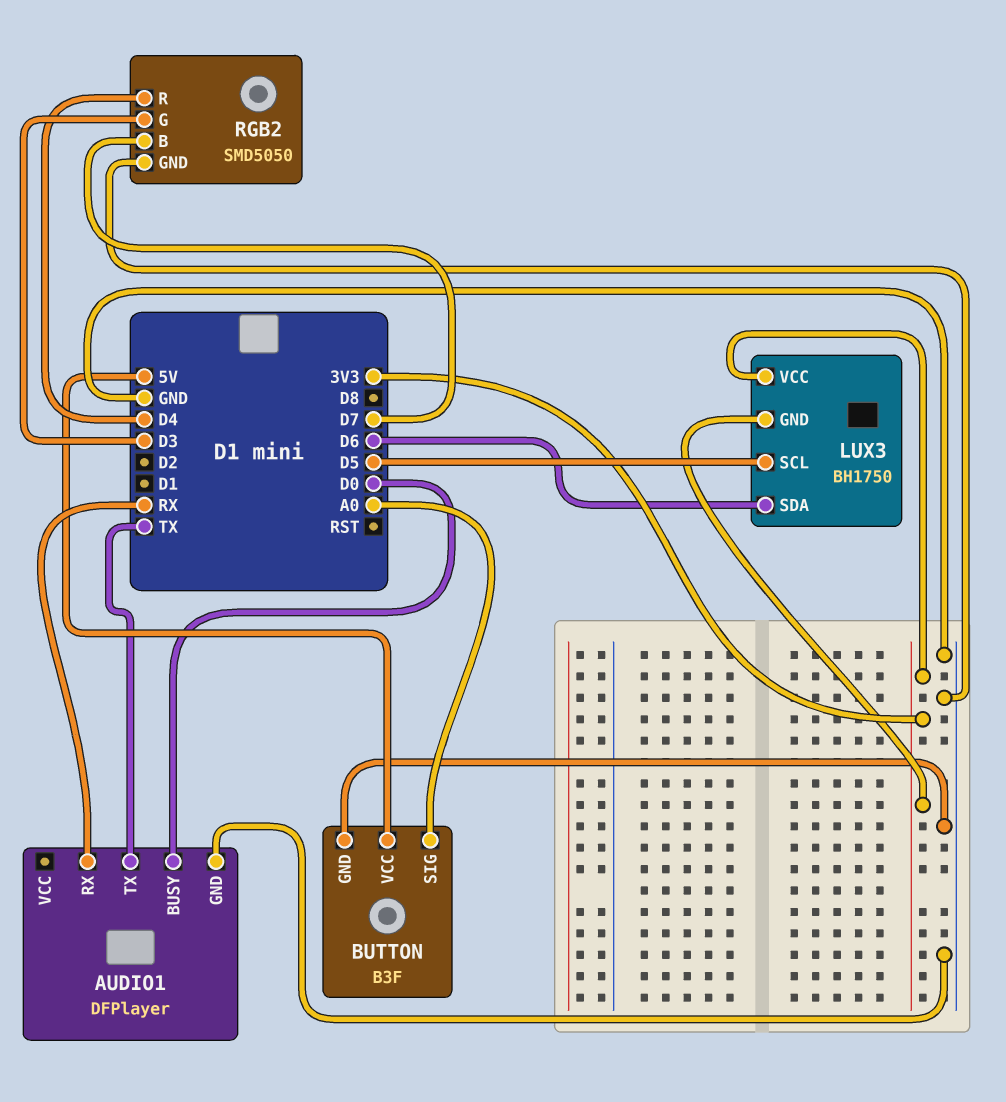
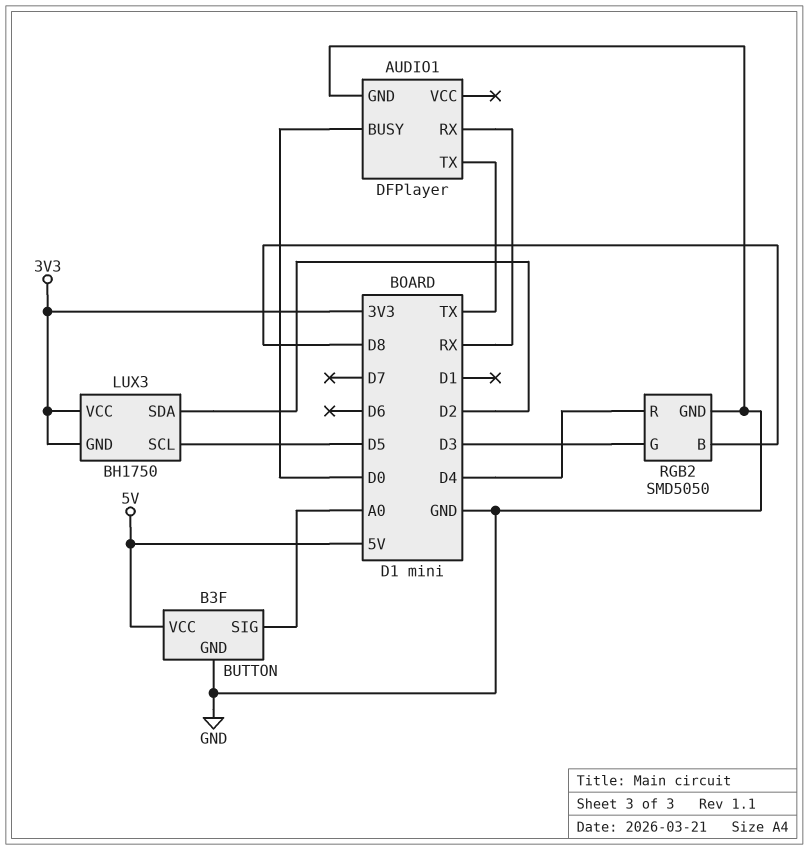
LUX3 pin SDA: D6 -> D2
RGB2 pin B: D7 -> D8

